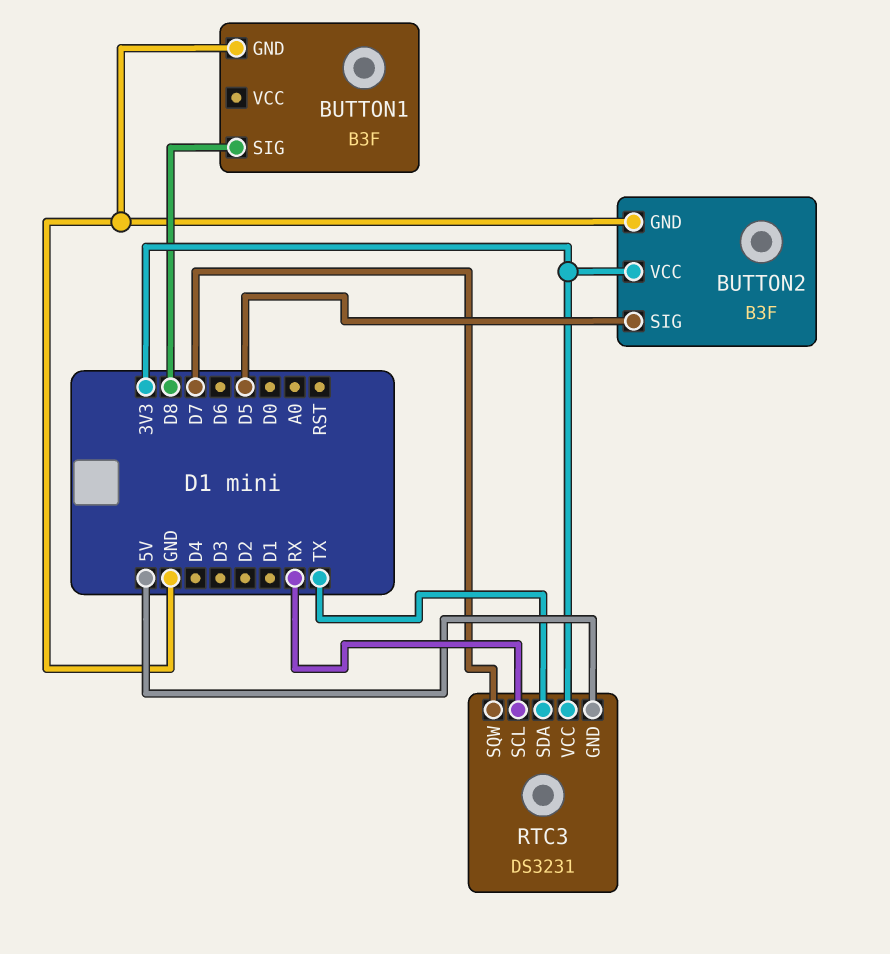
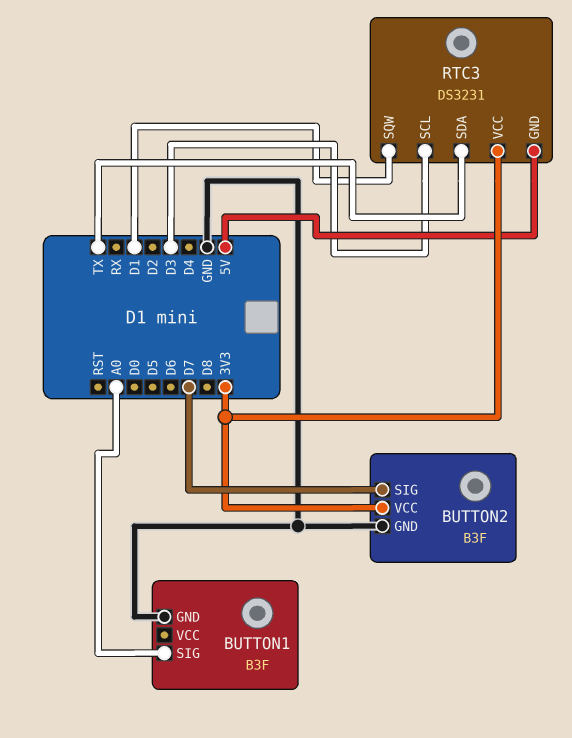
BUTTON1 pin SIG: D8 -> A0
BUTTON2 pin SIG: D5 -> D7
RTC3 pin SCL: RX -> D3
RTC3 pin SQW: D7 -> D1

